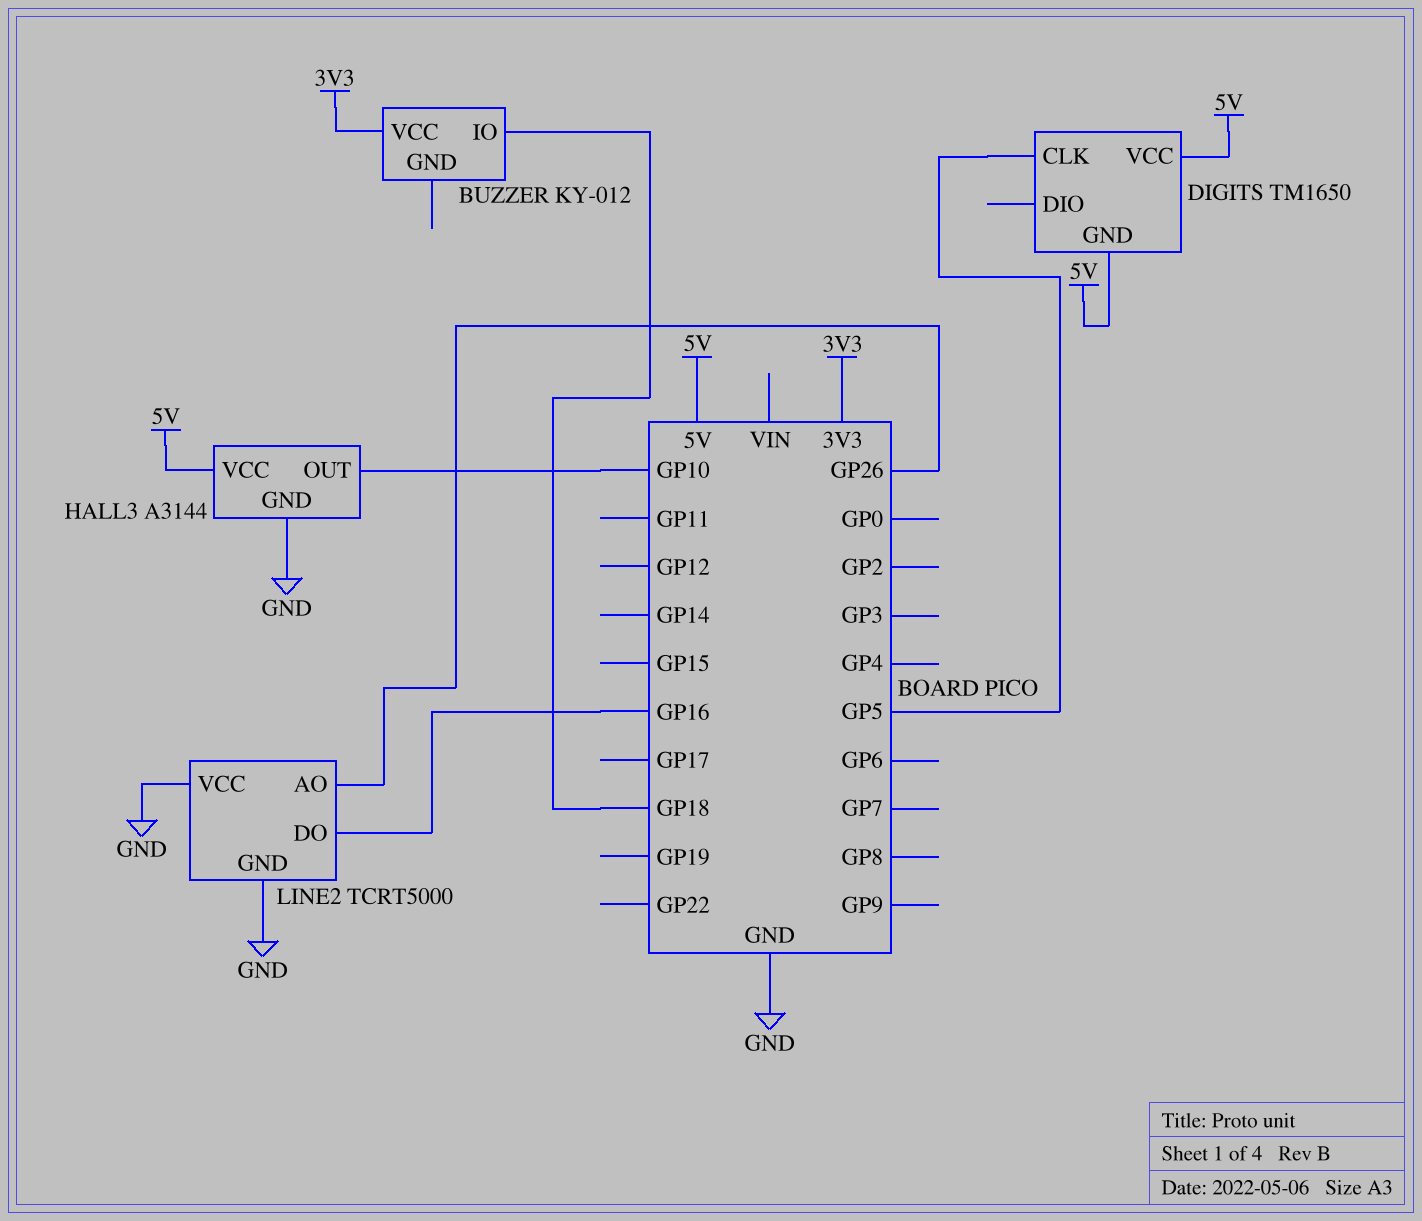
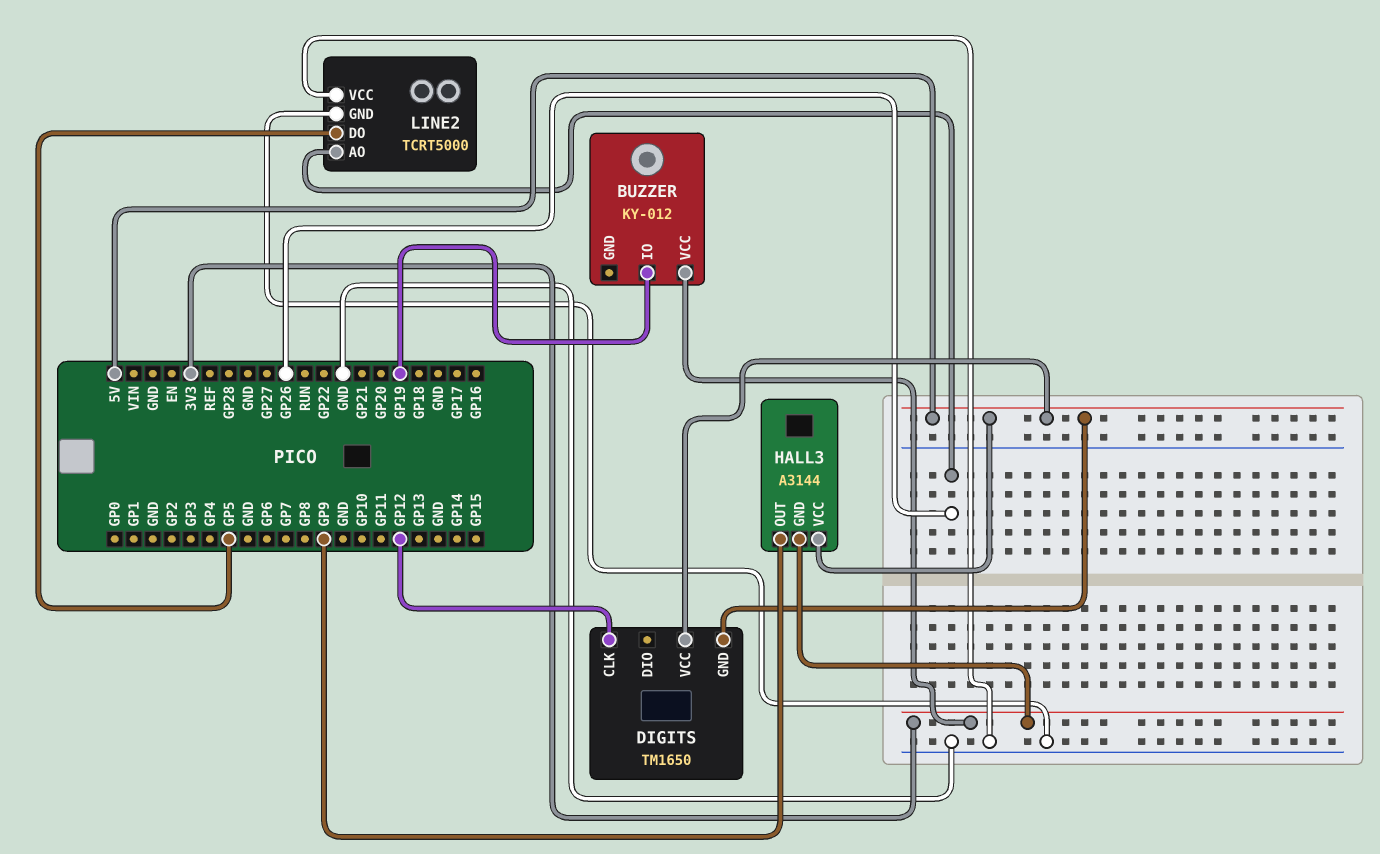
BUZZER pin IO: GP18 -> GP19
DIGITS pin CLK: GP5 -> GP12
HALL3 pin GND: GND -> 3V3
HALL3 pin OUT: GP10 -> GP9
LINE2 pin DO: GP16 -> GP5

